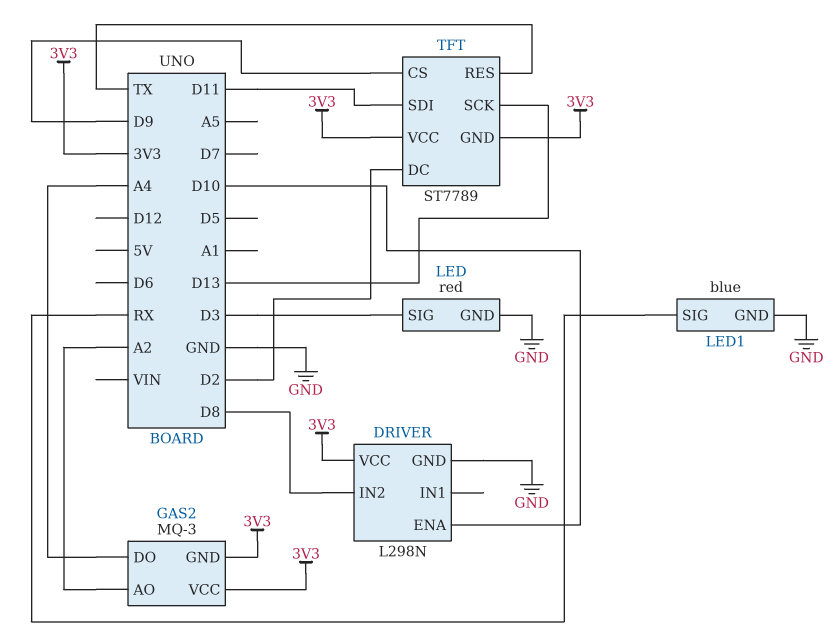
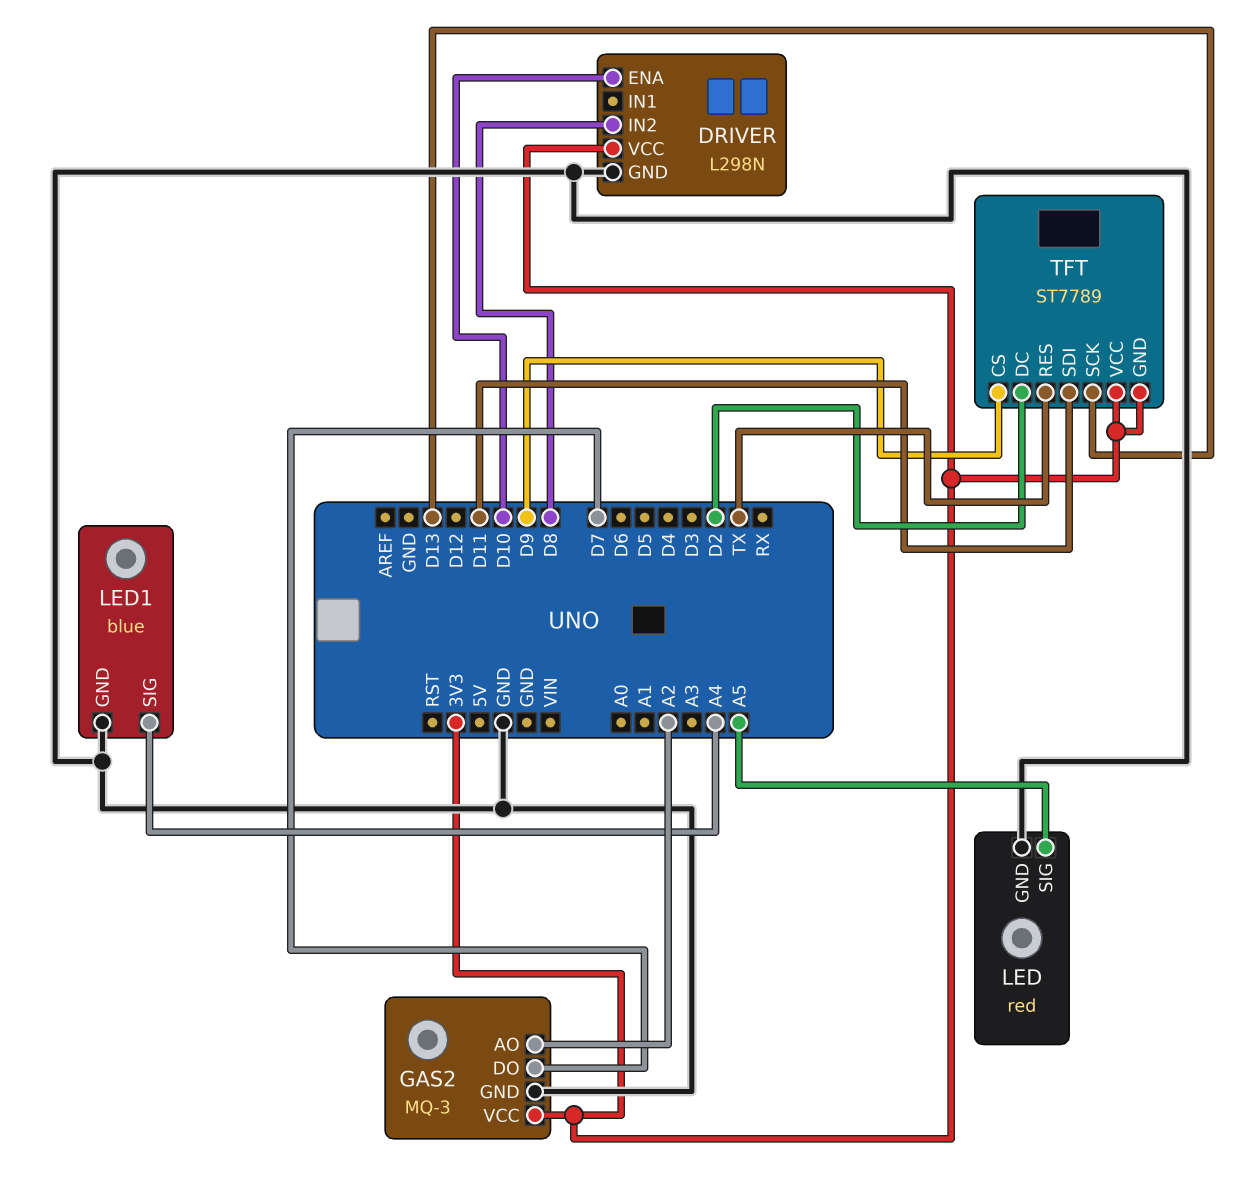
GAS2 pin DO: A4 -> D7
GAS2 pin GND: 3V3 -> GND
LED pin SIG: D3 -> A5
LED1 pin SIG: RX -> A4

